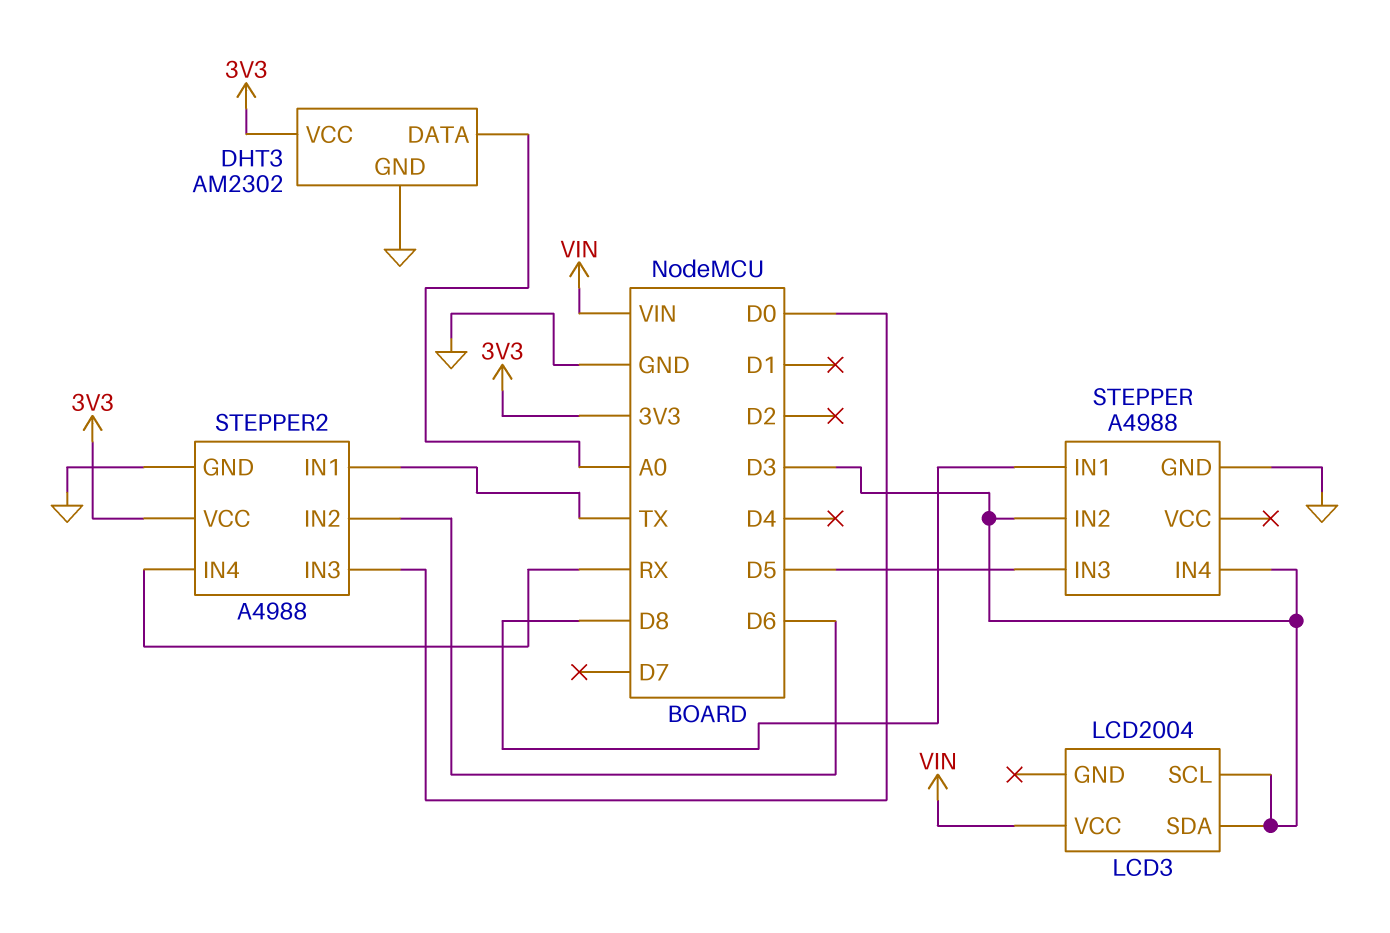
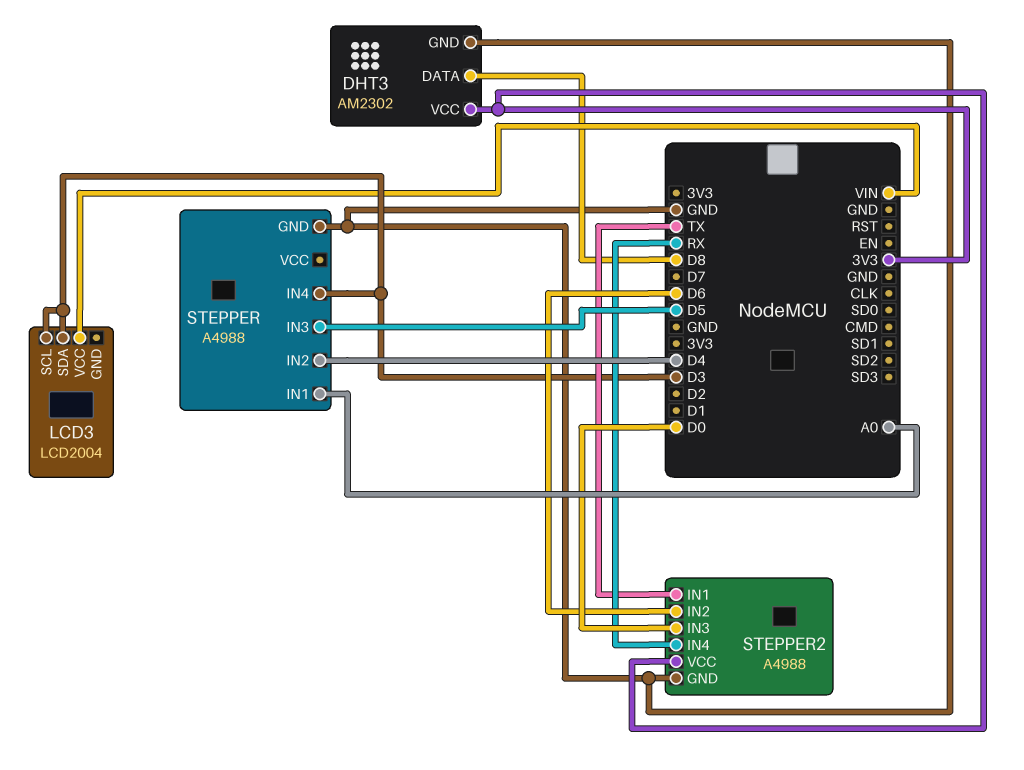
DHT3 pin DATA: A0 -> D8
STEPPER pin IN1: D8 -> A0
STEPPER pin IN2: D3 -> D4

